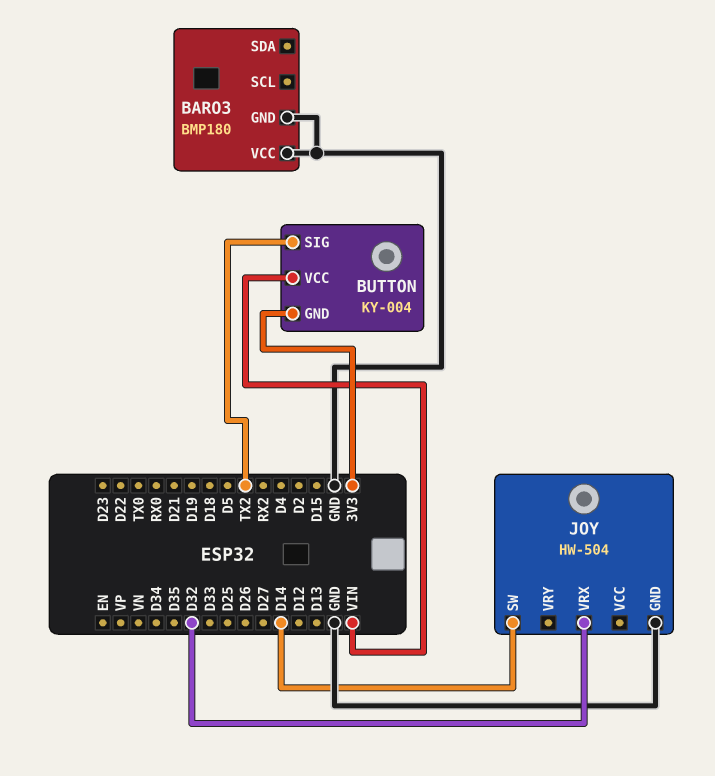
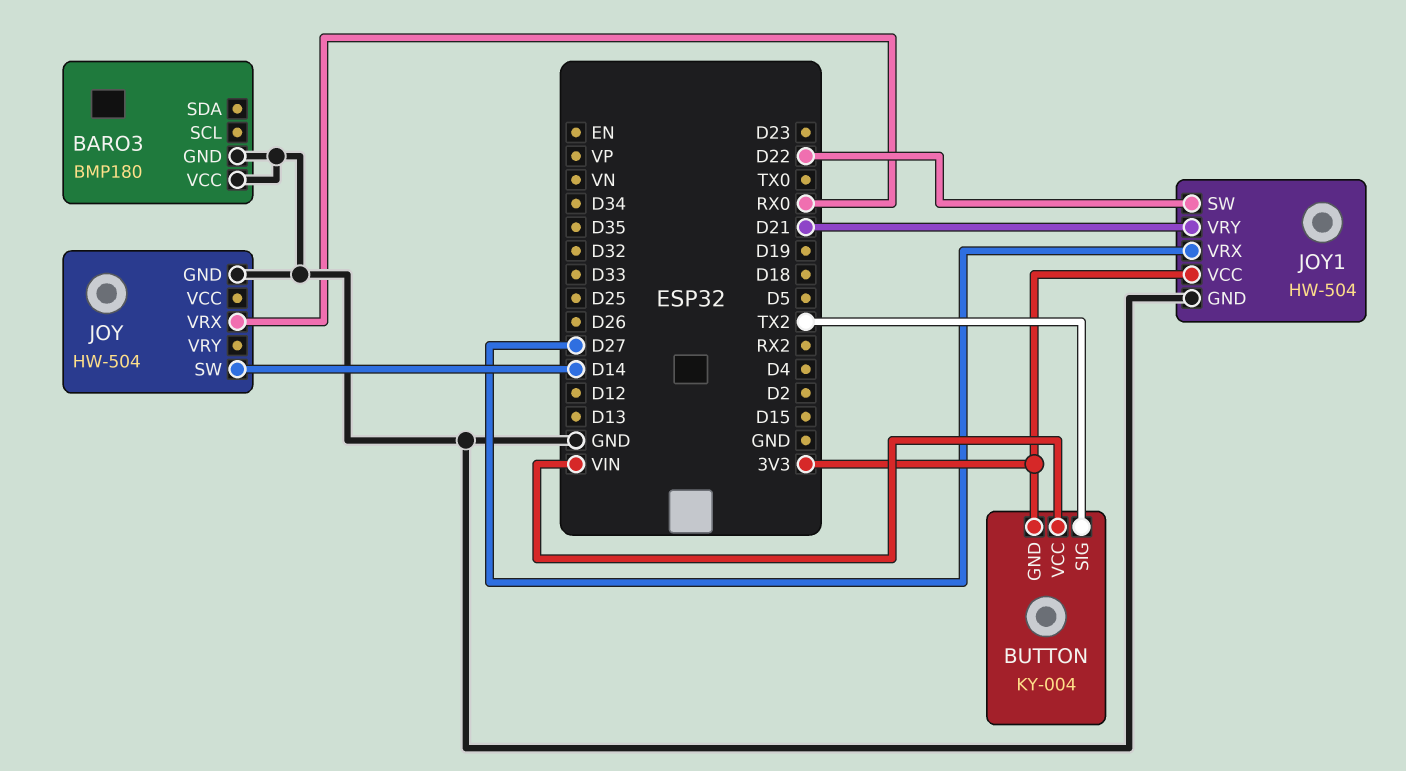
JOY pin VRX: D32 -> RX0
JOY1: none -> HW-504
JOY1 pin GND: none -> GND
JOY1 pin SW: none -> D22
JOY1 pin VCC: none -> 3V3
JOY1 pin VRX: none -> D27
JOY1 pin VRY: none -> D21

